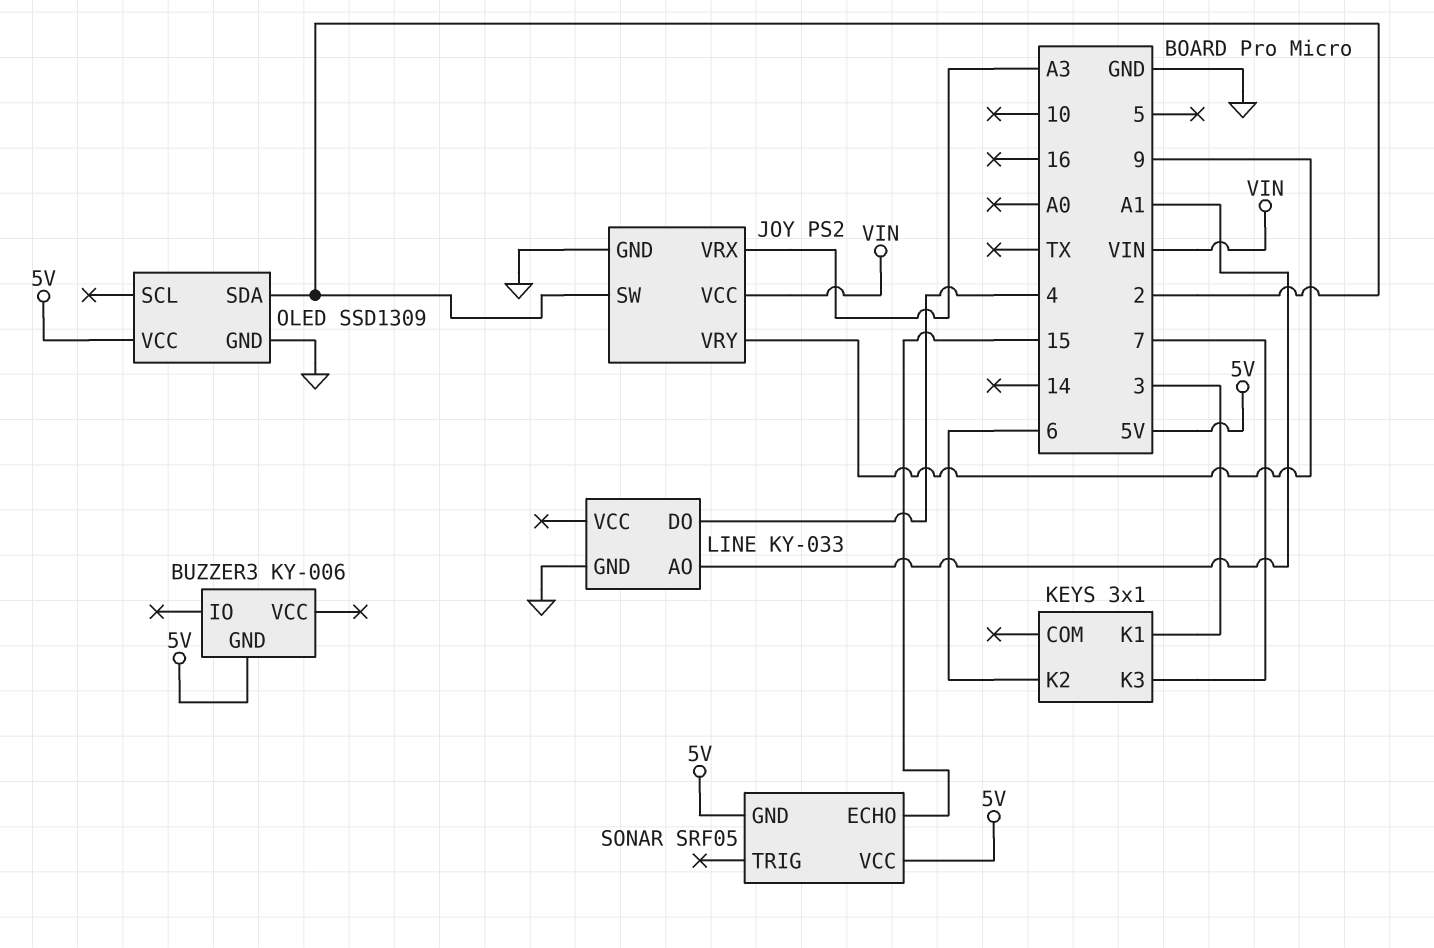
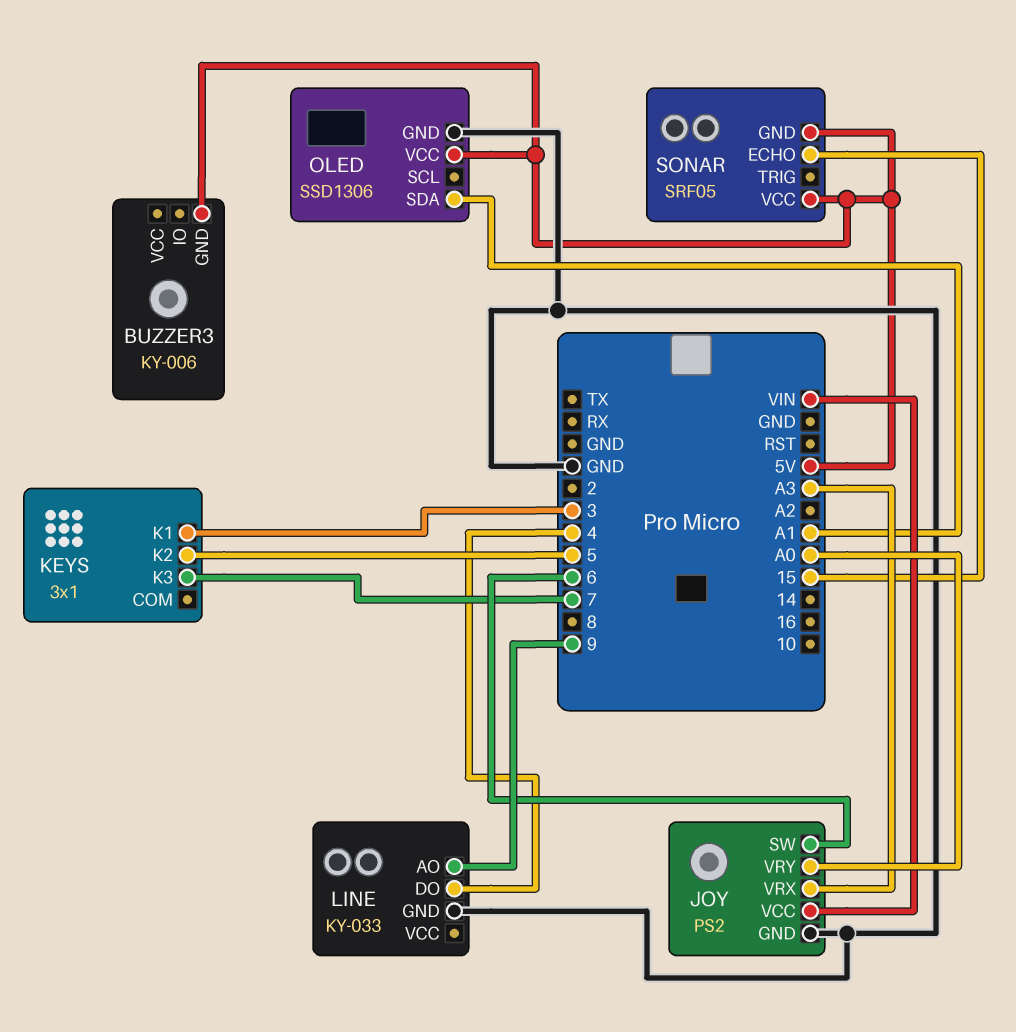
JOY pin SW: 2 -> 6
JOY pin VRY: 9 -> A0
KEYS pin K2: 6 -> 5
LINE pin AO: A1 -> 9
OLED: SSD1309 -> SSD1306
OLED pin SDA: 2 -> A1

